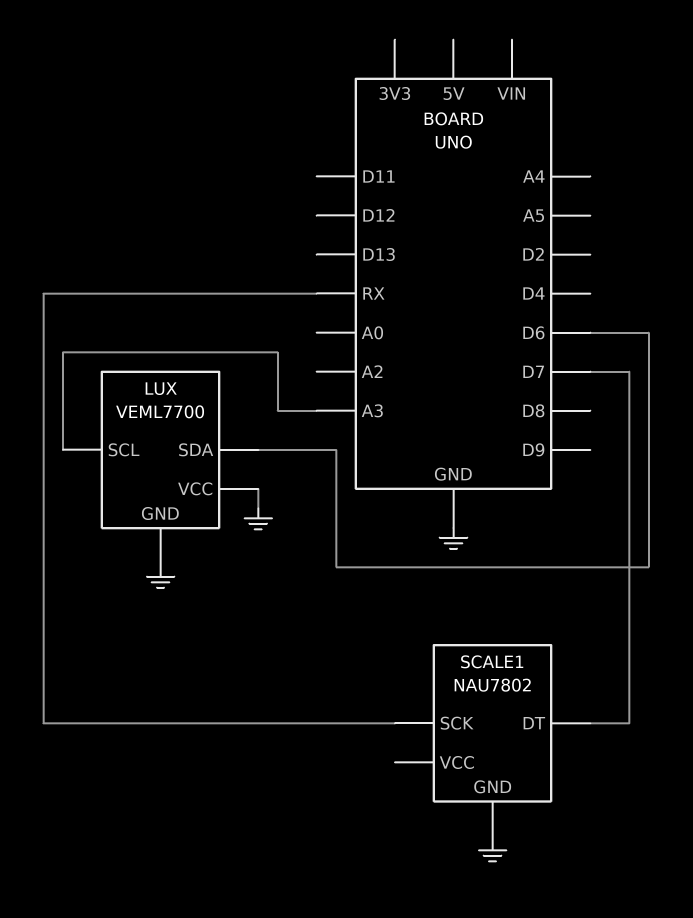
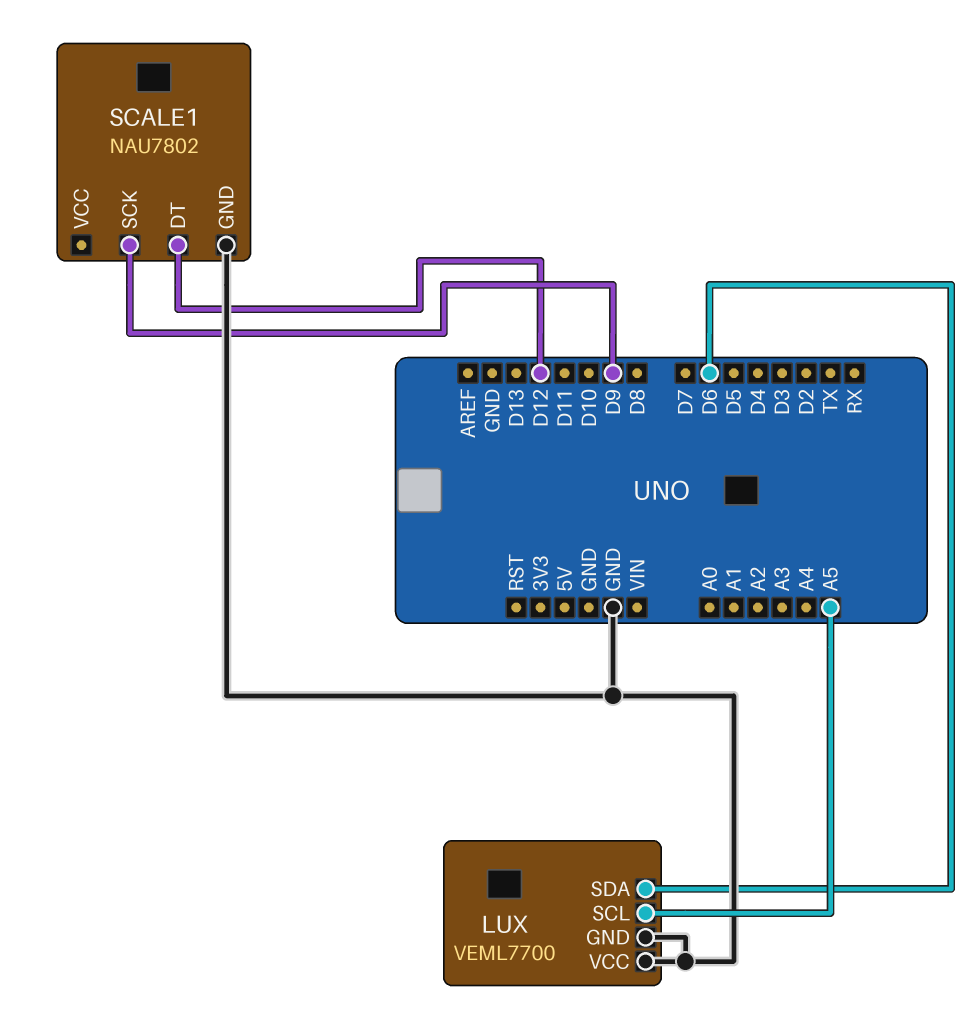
LUX pin SCL: A3 -> A5
SCALE1 pin DT: D7 -> D12
SCALE1 pin SCK: RX -> D9

